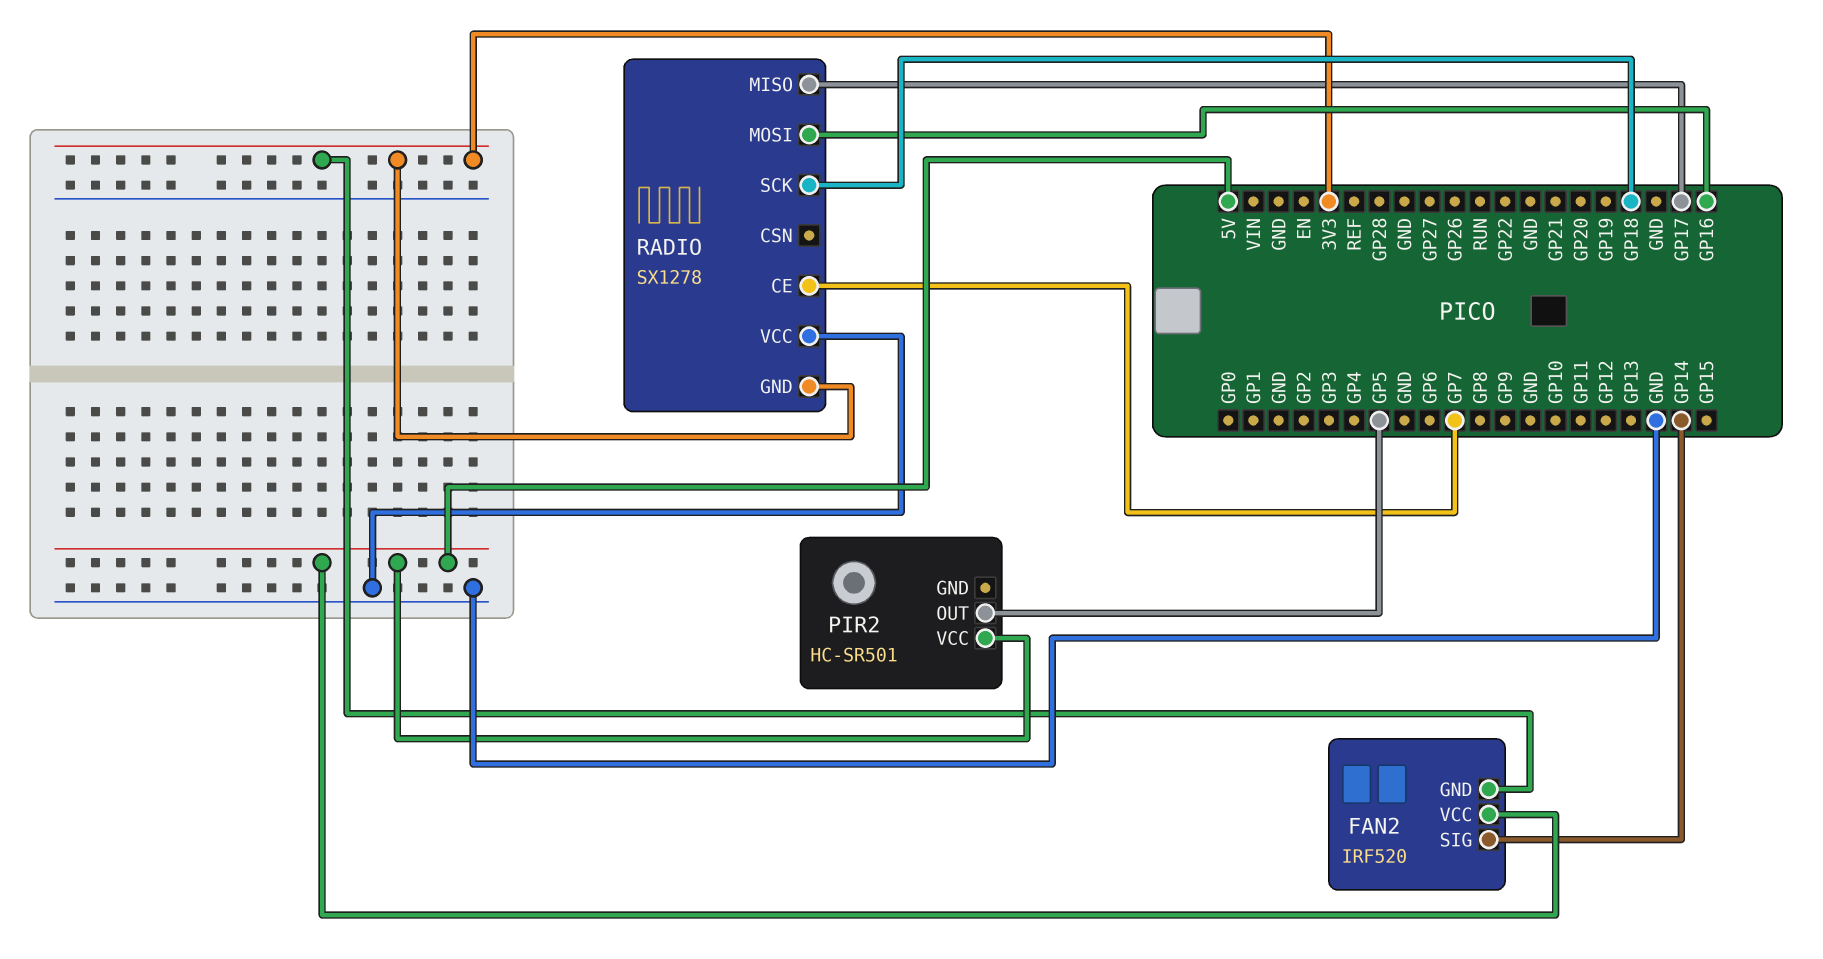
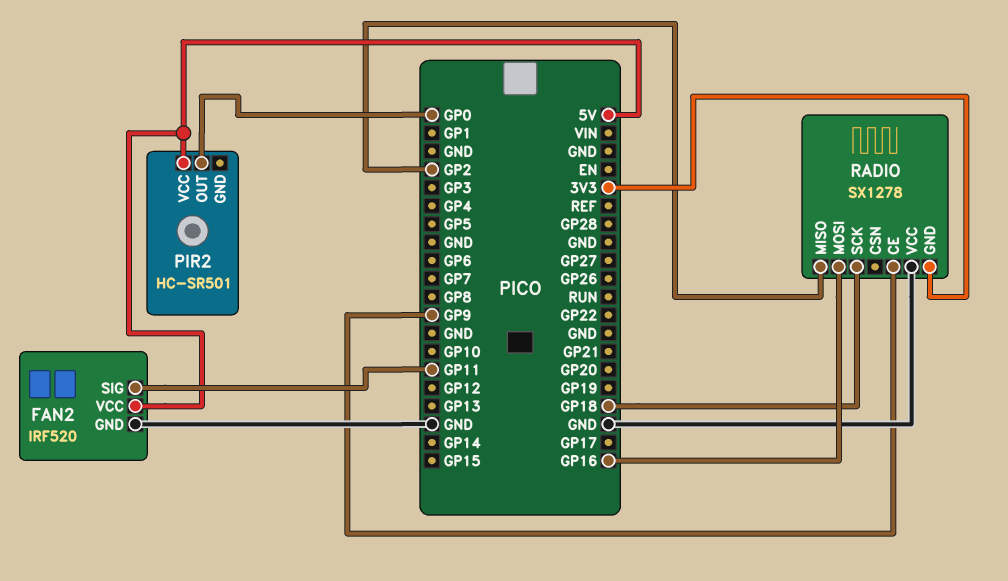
FAN2 pin GND: 3V3 -> GND
FAN2 pin SIG: GP14 -> GP11
PIR2 pin OUT: GP5 -> GP0
RADIO pin CE: GP7 -> GP9
RADIO pin MISO: GP17 -> GP2

